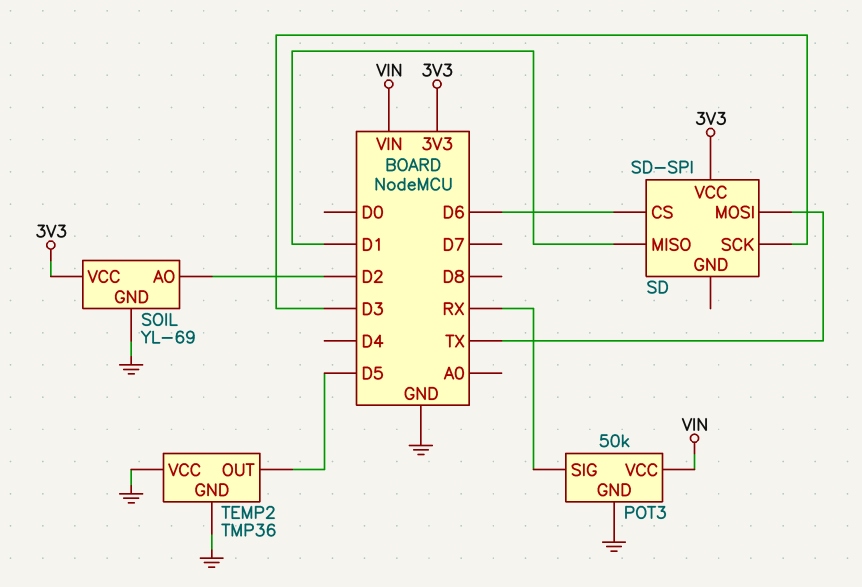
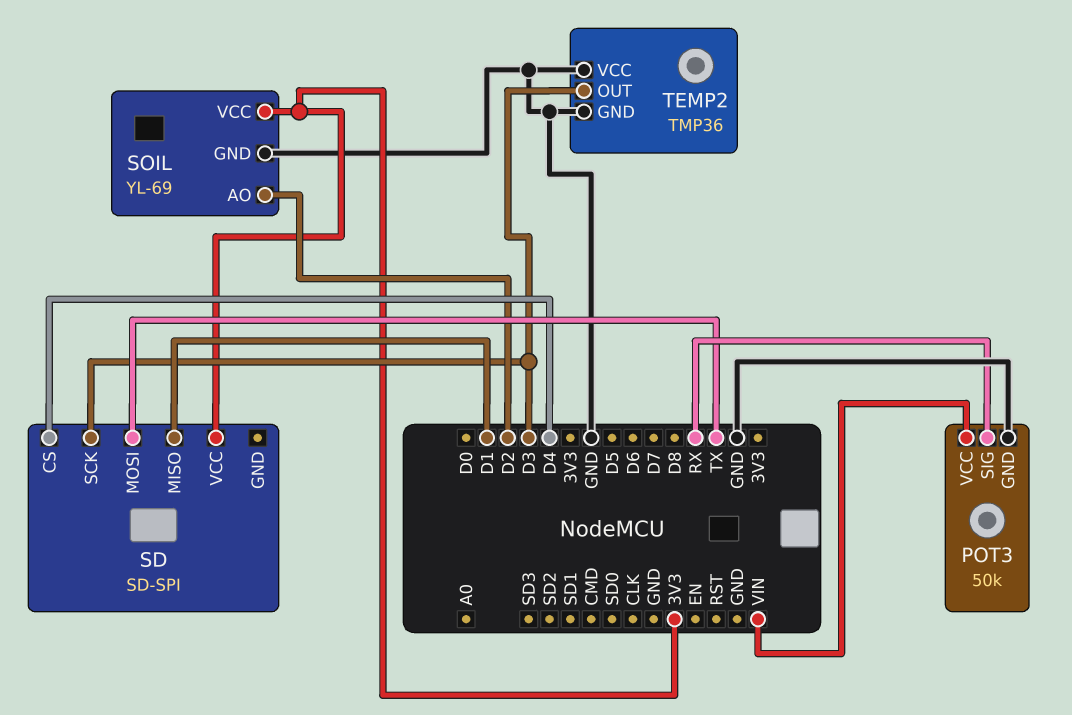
SD pin CS: D6 -> D4
TEMP2 pin OUT: D5 -> D3

